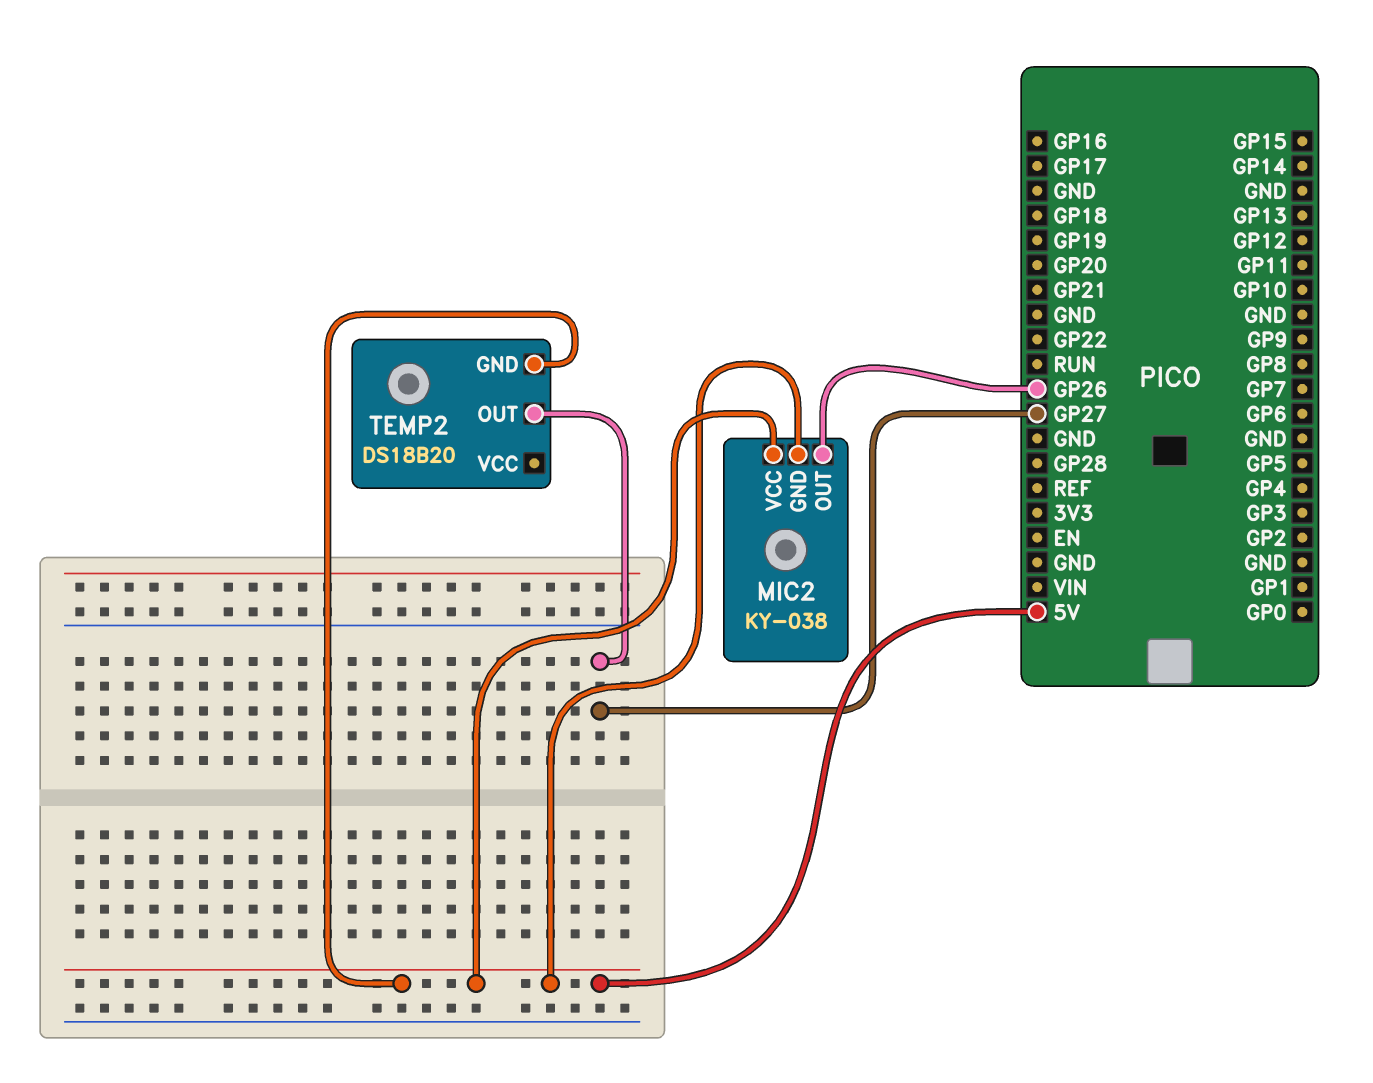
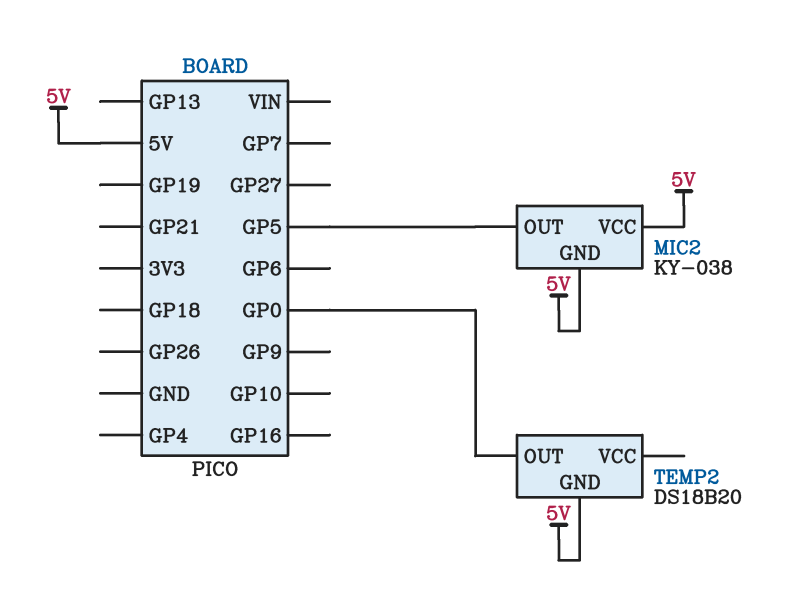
MIC2 pin OUT: GP26 -> GP5
TEMP2 pin OUT: GP27 -> GP0

